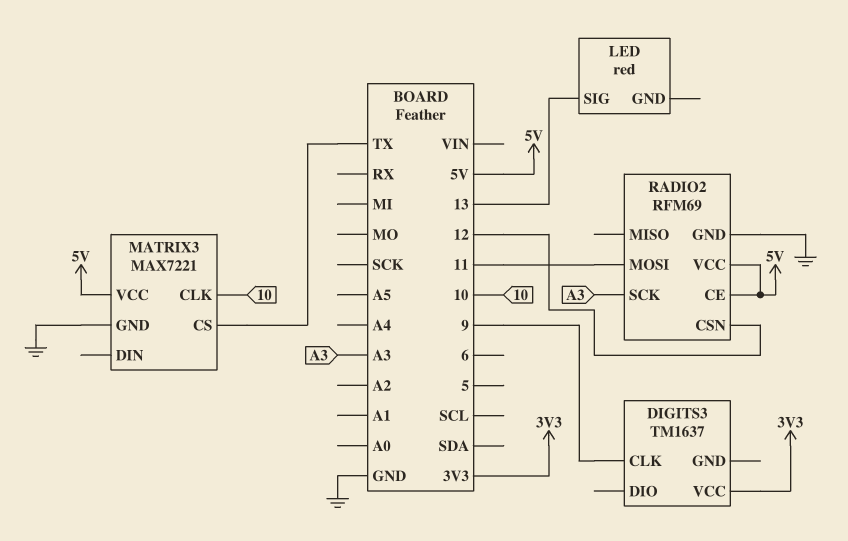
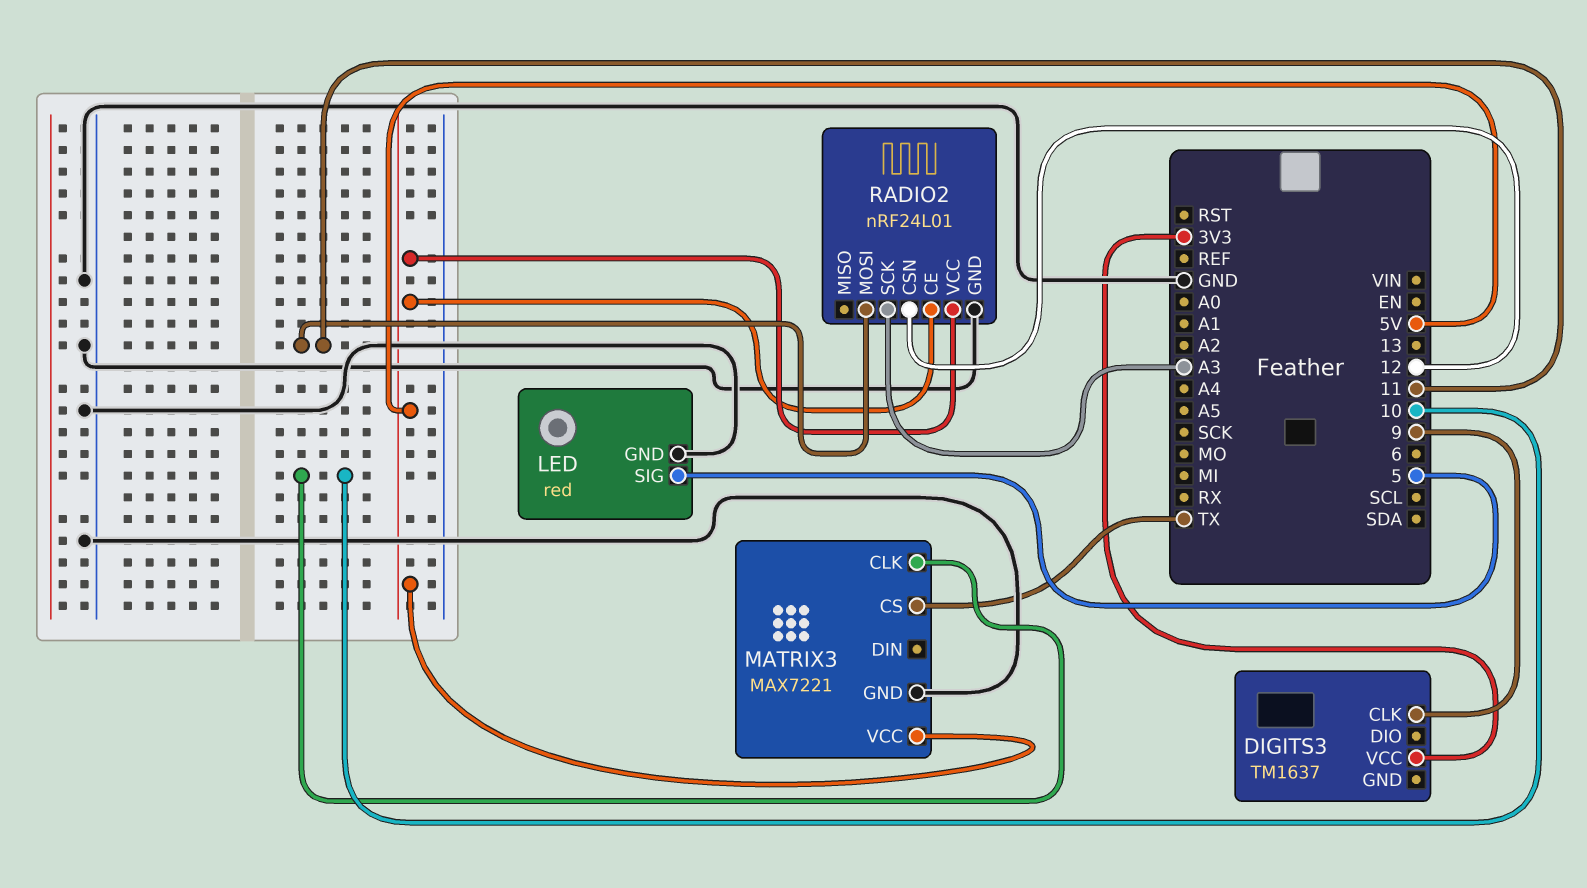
LED pin GND: none -> GND
LED pin SIG: 13 -> 5
RADIO2: RFM69 -> nRF24L01

